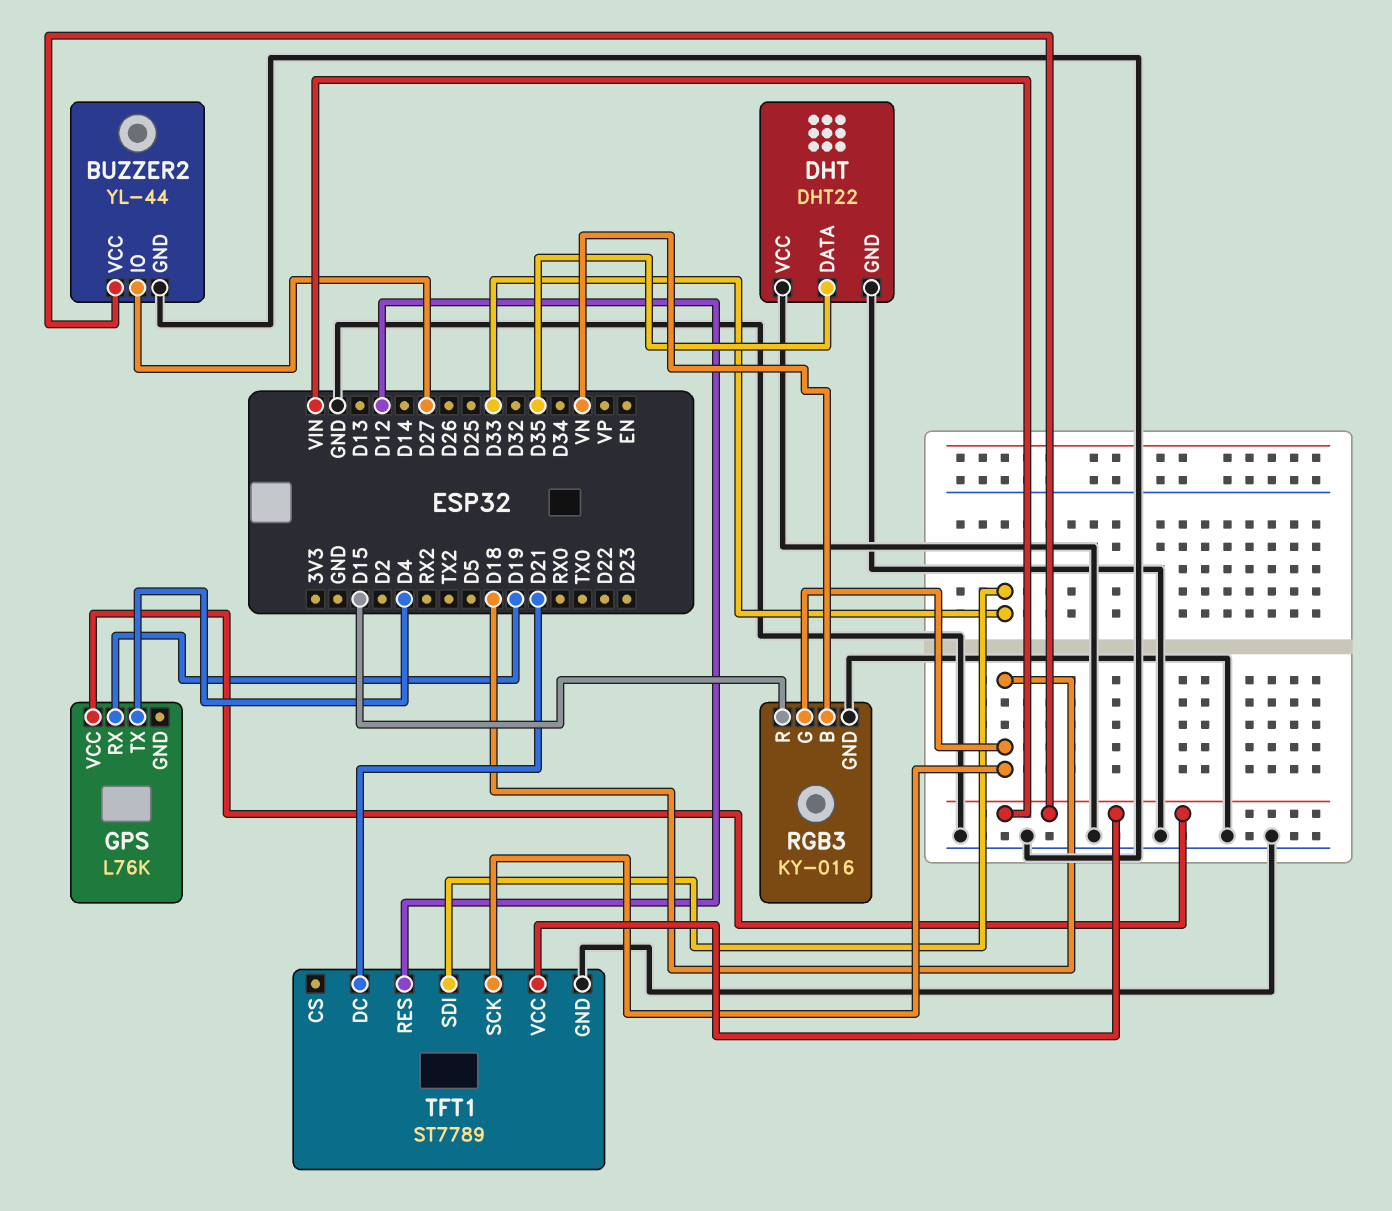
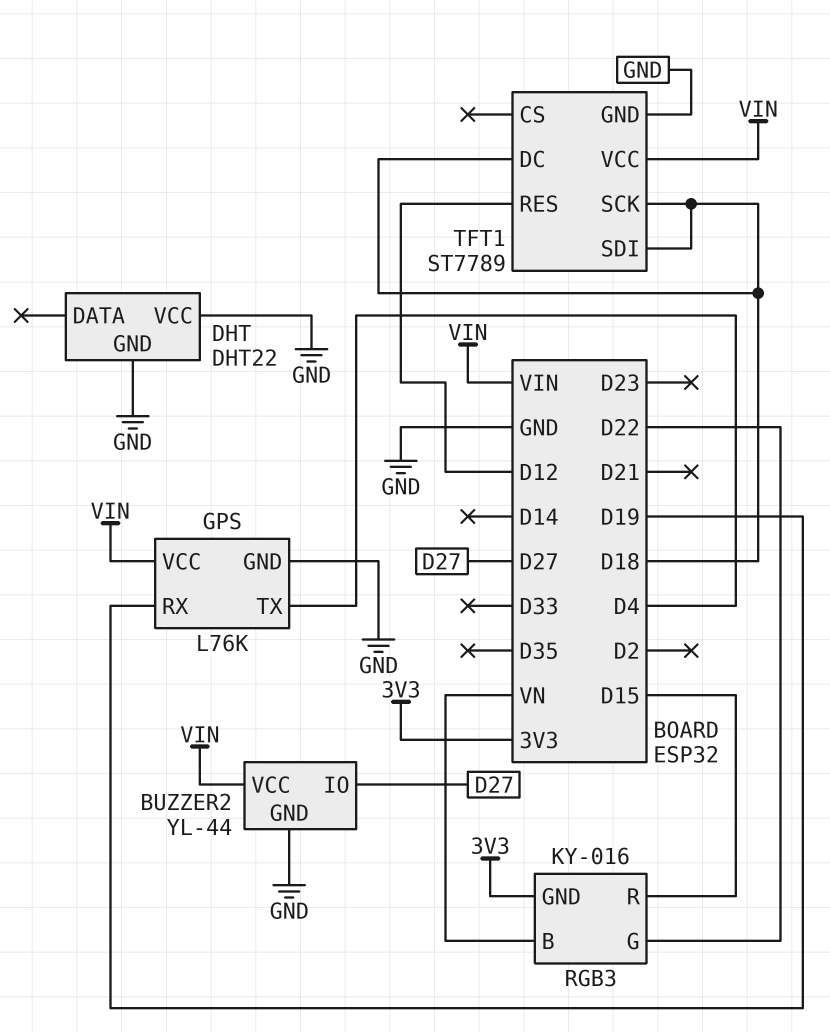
DHT pin DATA: D35 -> none
GPS pin GND: none -> GND
RGB3 pin G: D18 -> D22
RGB3 pin GND: GND -> 3V3
TFT1 pin DC: D21 -> D18
TFT1 pin SDI: D33 -> D18

